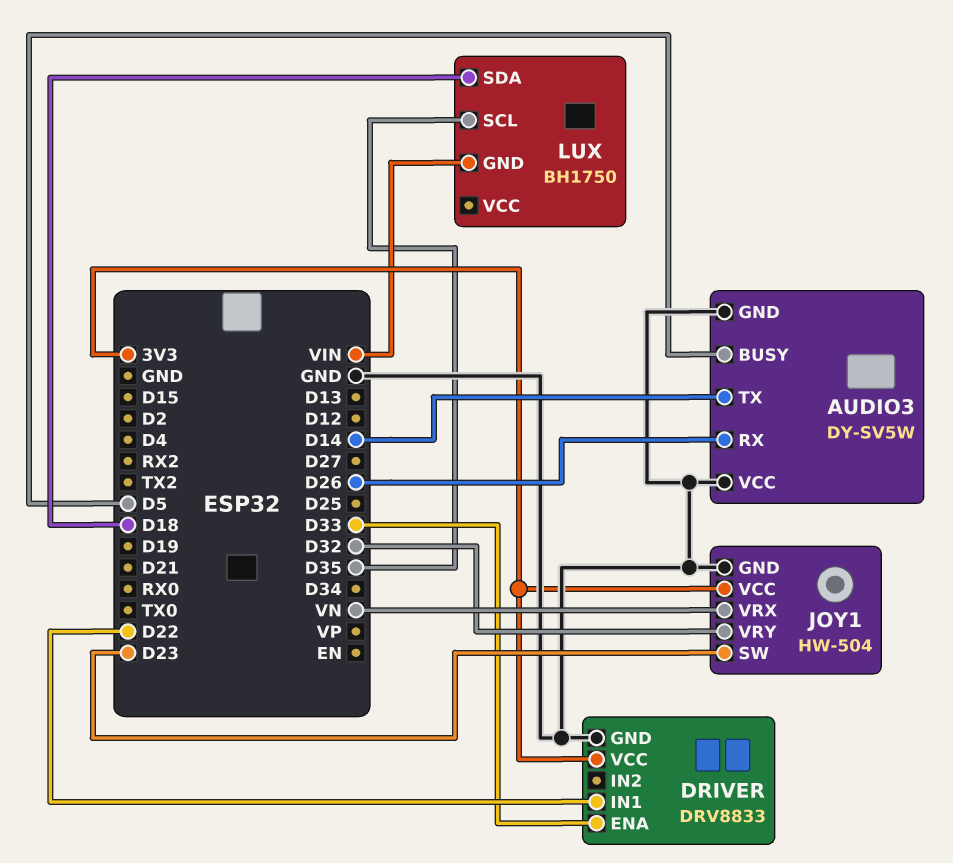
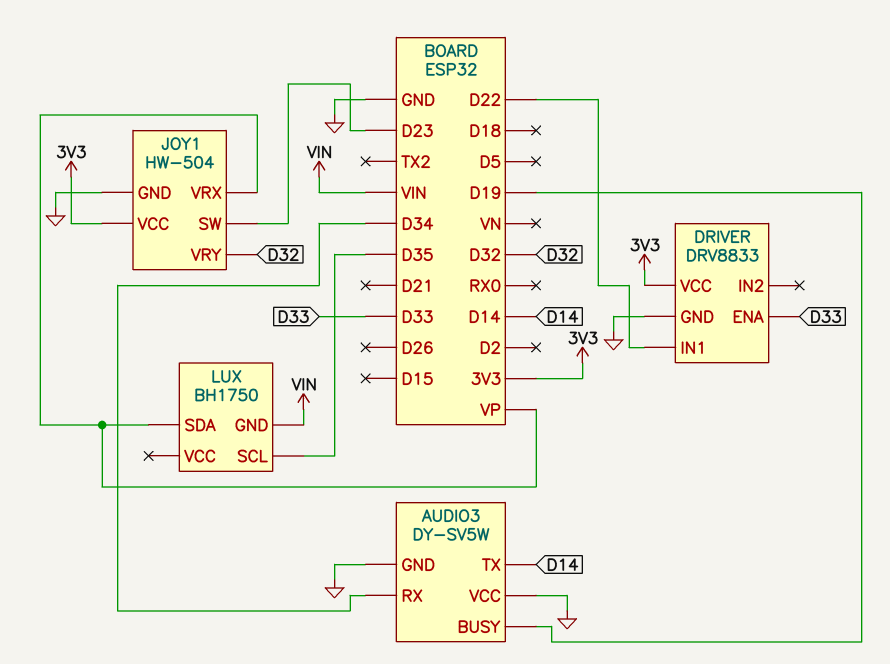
AUDIO3 pin BUSY: D5 -> D19
AUDIO3 pin RX: D26 -> D34
JOY1 pin VRX: VN -> VP
LUX pin SDA: D18 -> VP

